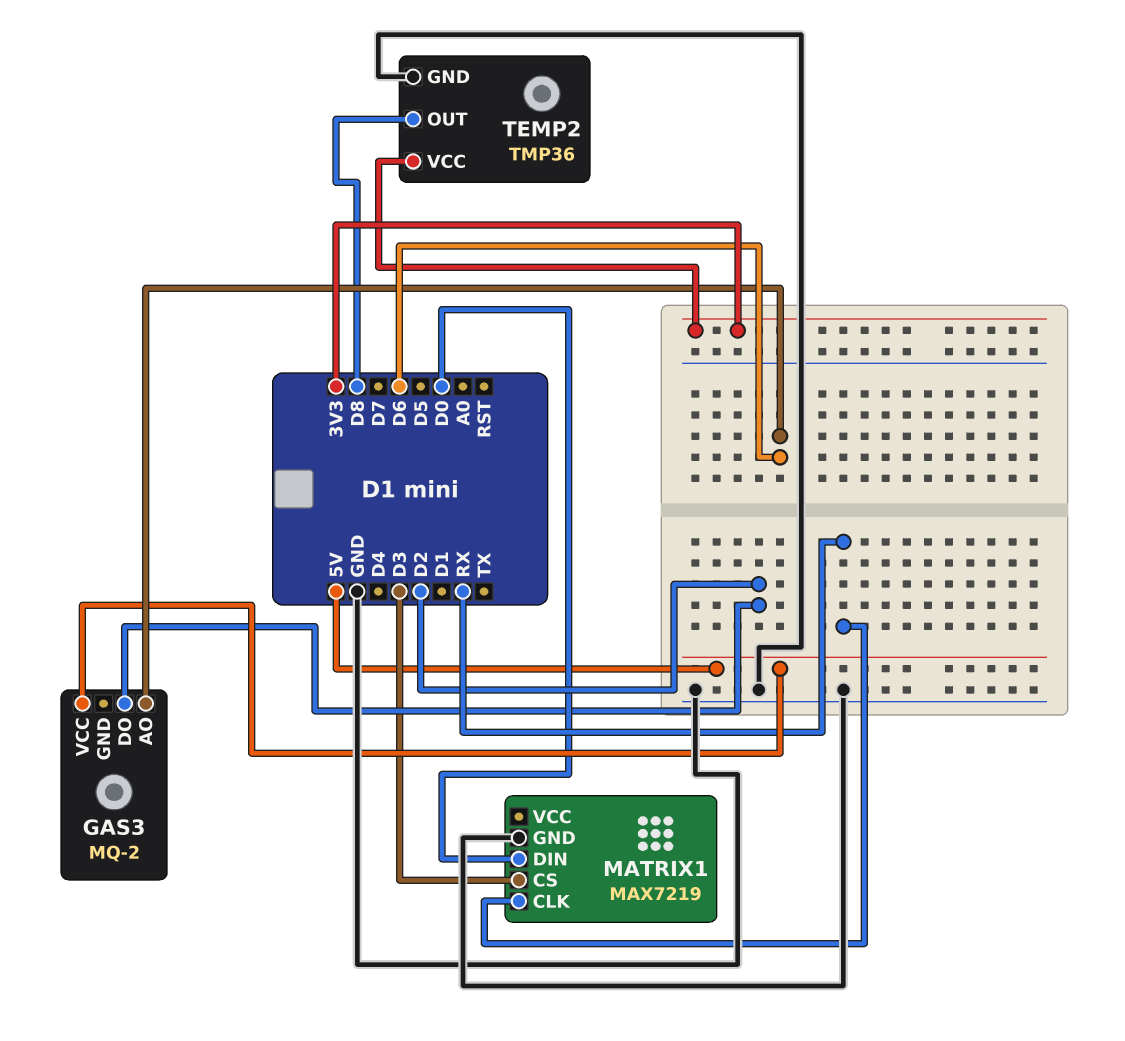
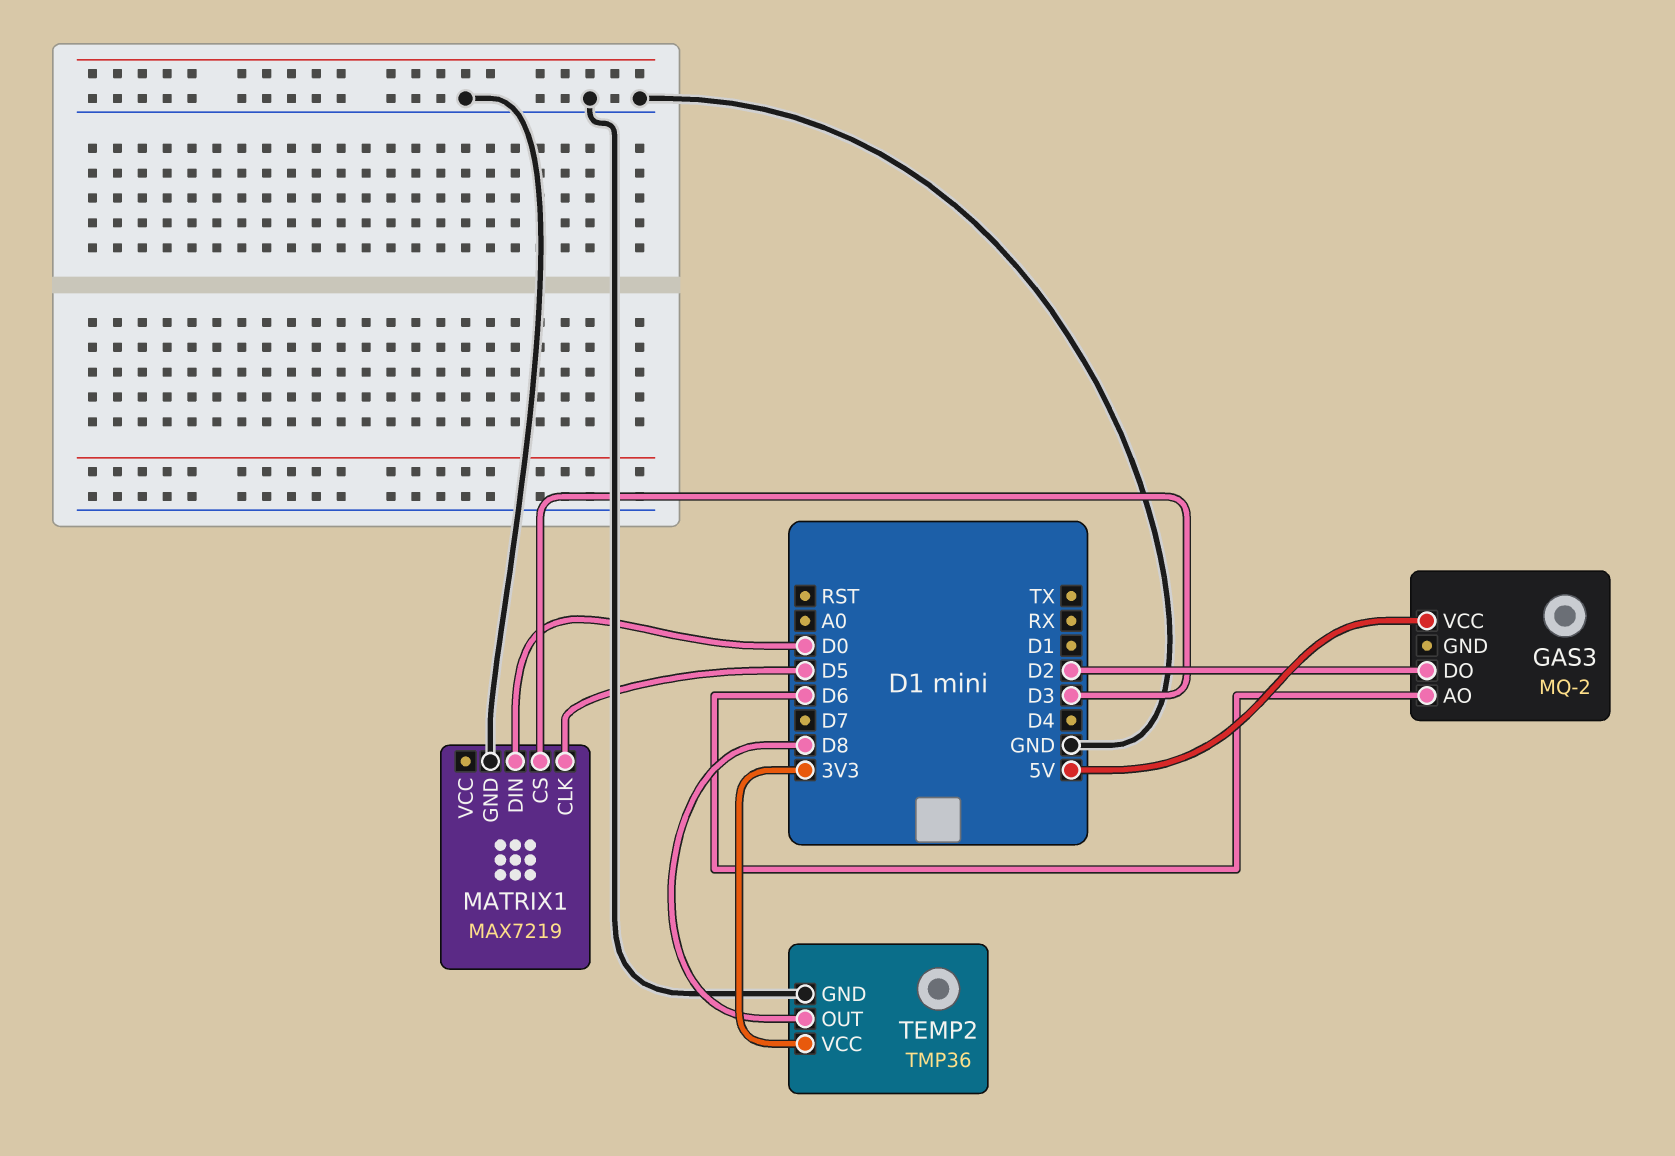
MATRIX1 pin CLK: RX -> D5

